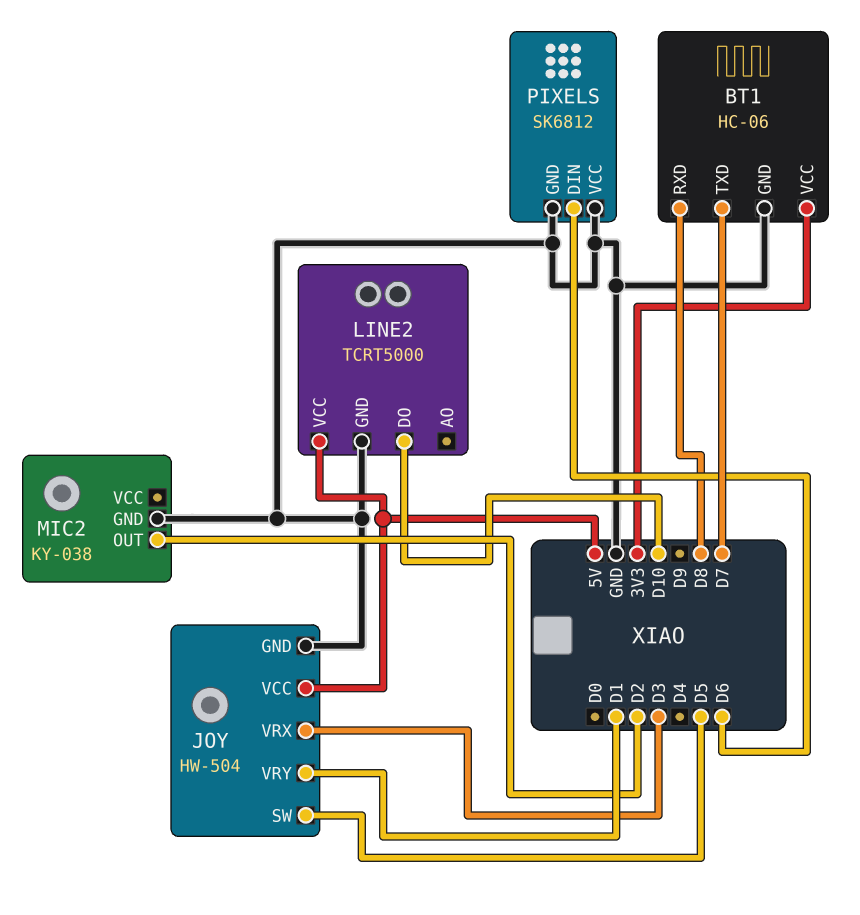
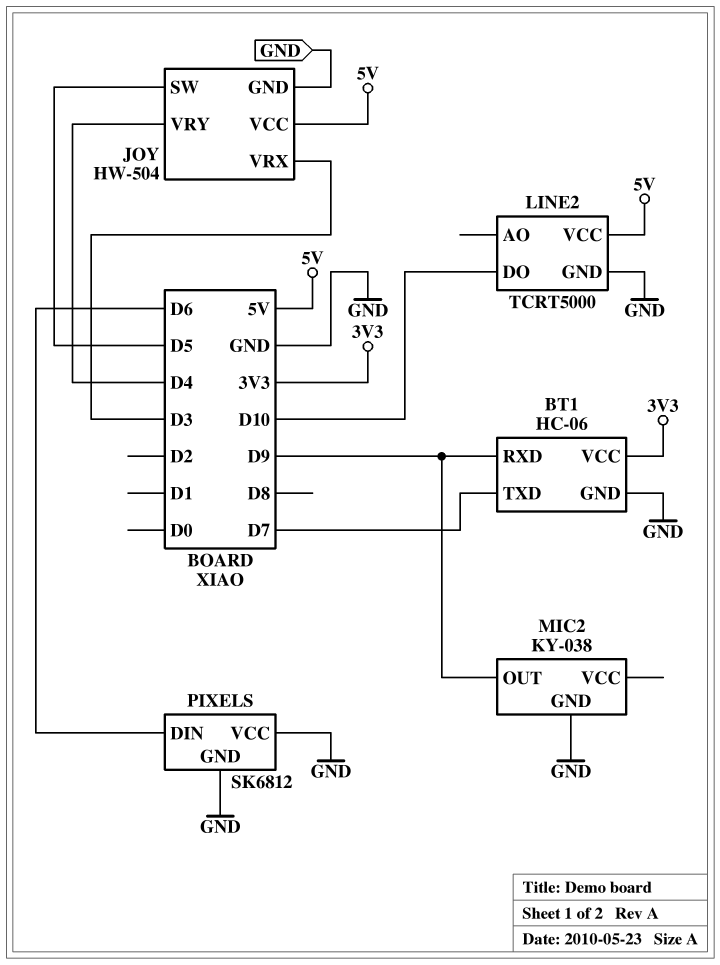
BT1 pin RXD: D8 -> D9
JOY pin VRY: D1 -> D4
MIC2 pin OUT: D2 -> D9

